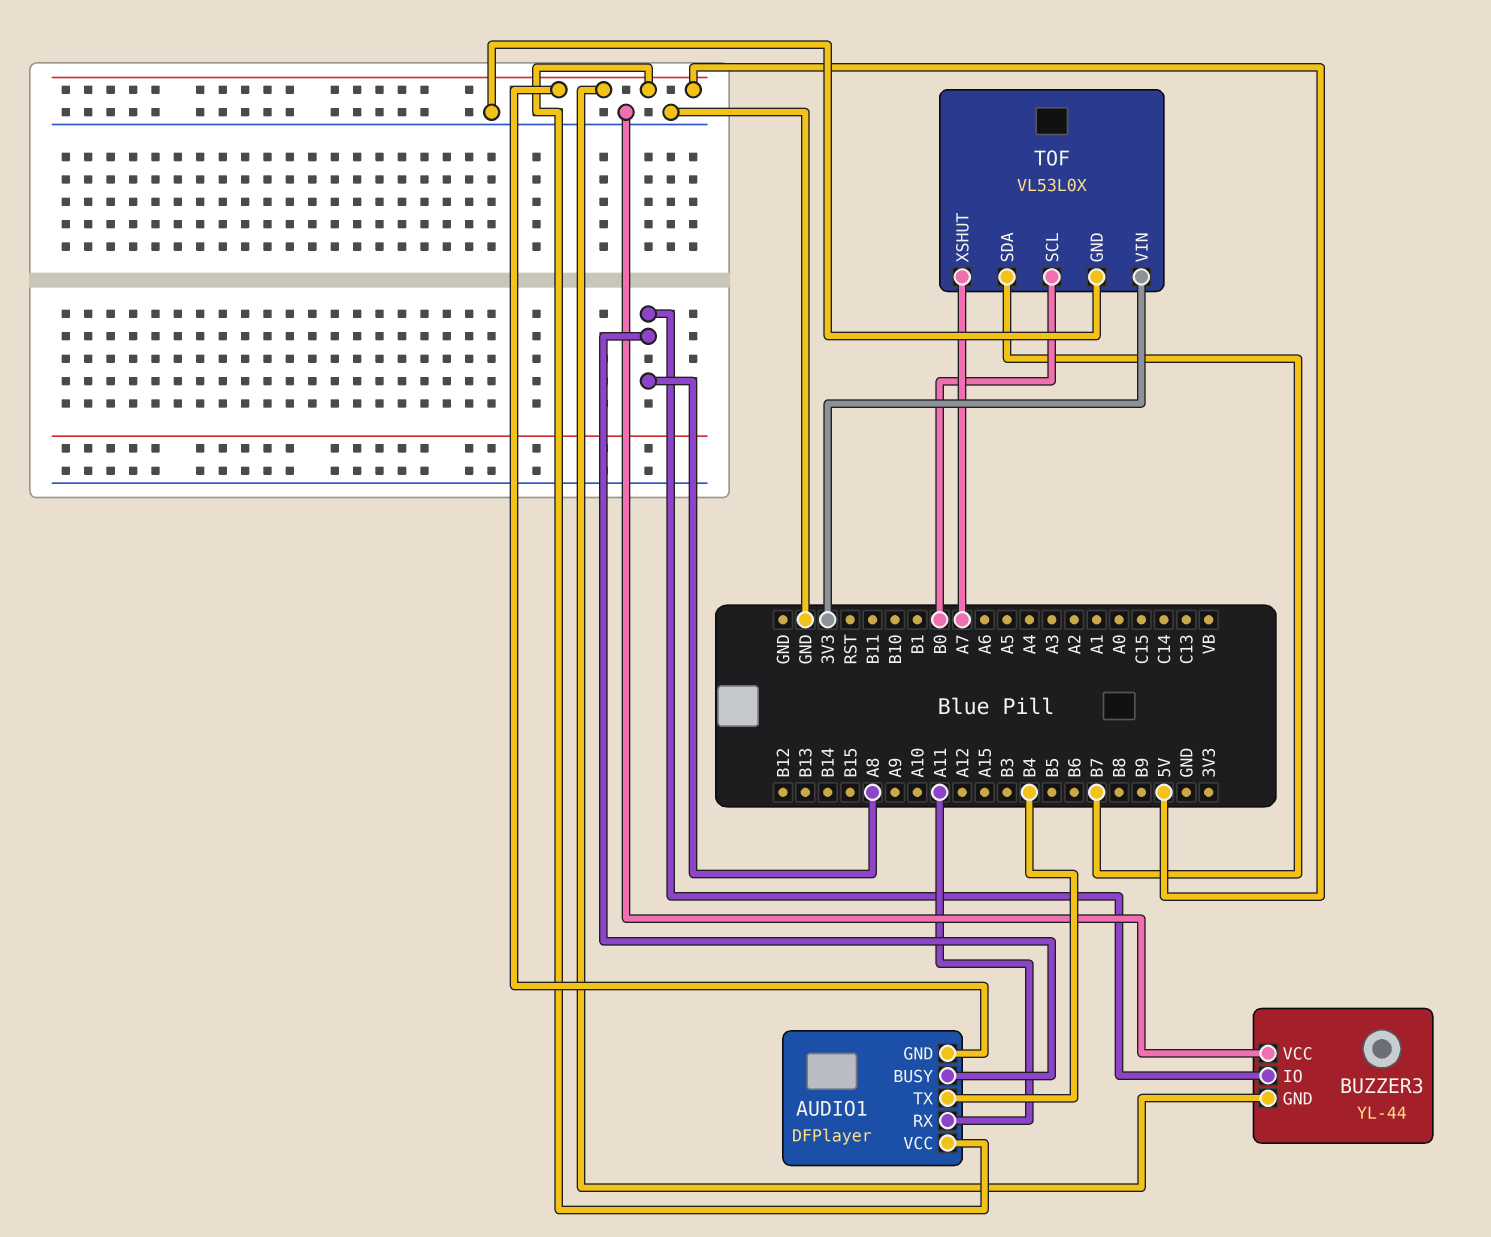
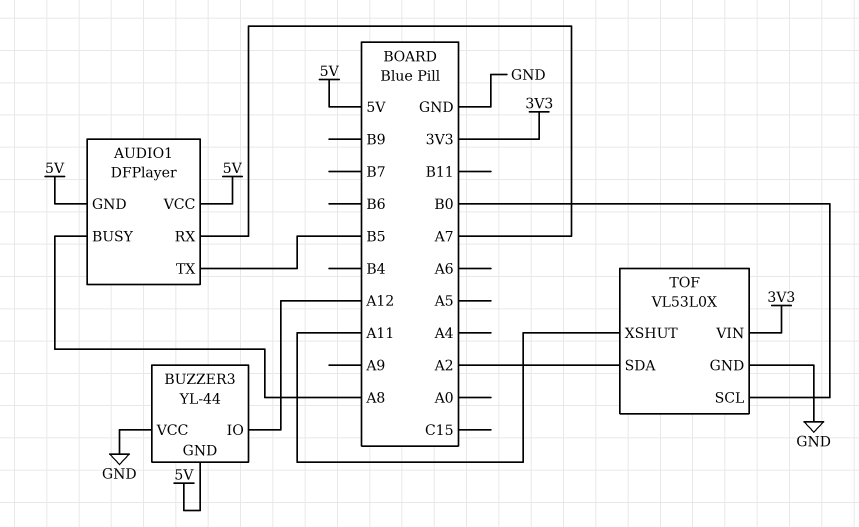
AUDIO1 pin RX: A11 -> A7
AUDIO1 pin TX: B4 -> B5
BUZZER3 pin IO: A8 -> A12
TOF pin SDA: B7 -> A2
TOF pin XSHUT: A7 -> A11

